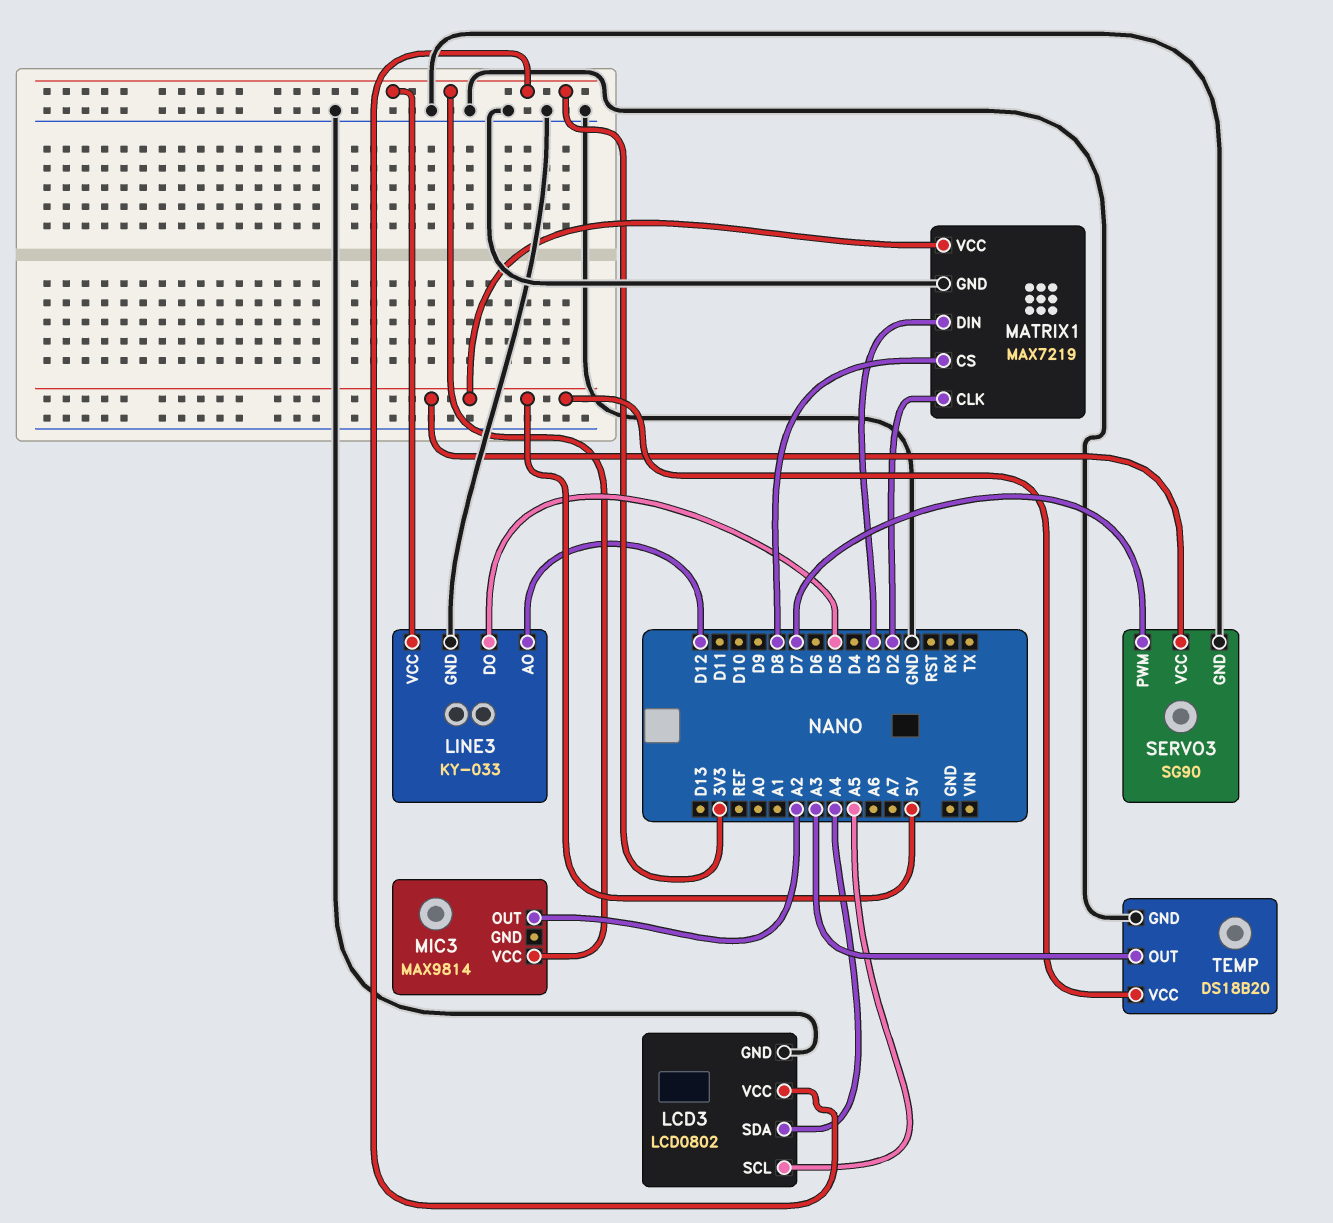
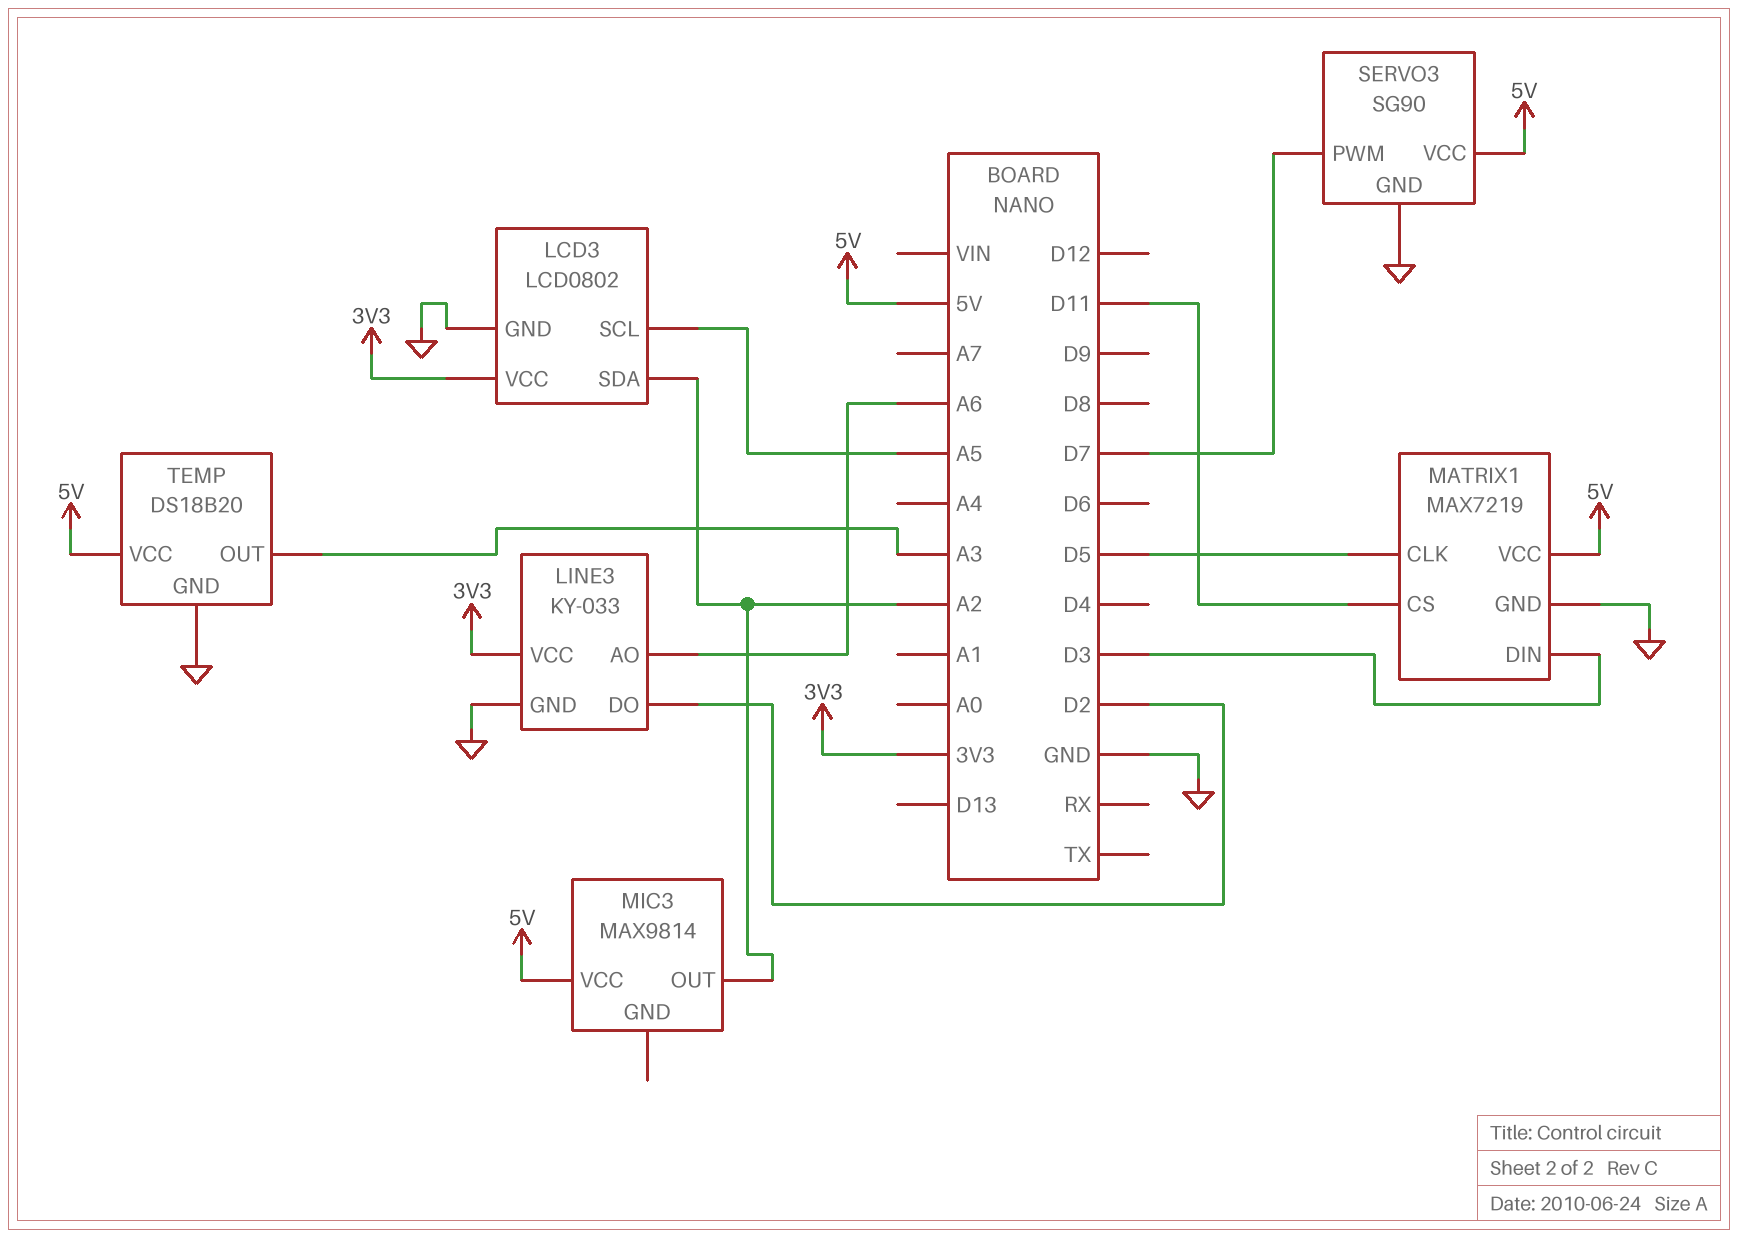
LCD3 pin SDA: A4 -> A2
LINE3 pin AO: D12 -> A6
LINE3 pin DO: D5 -> D2
MATRIX1 pin CLK: D2 -> D5
MATRIX1 pin CS: D8 -> D11
MIC3 pin VCC: 3V3 -> 5V

